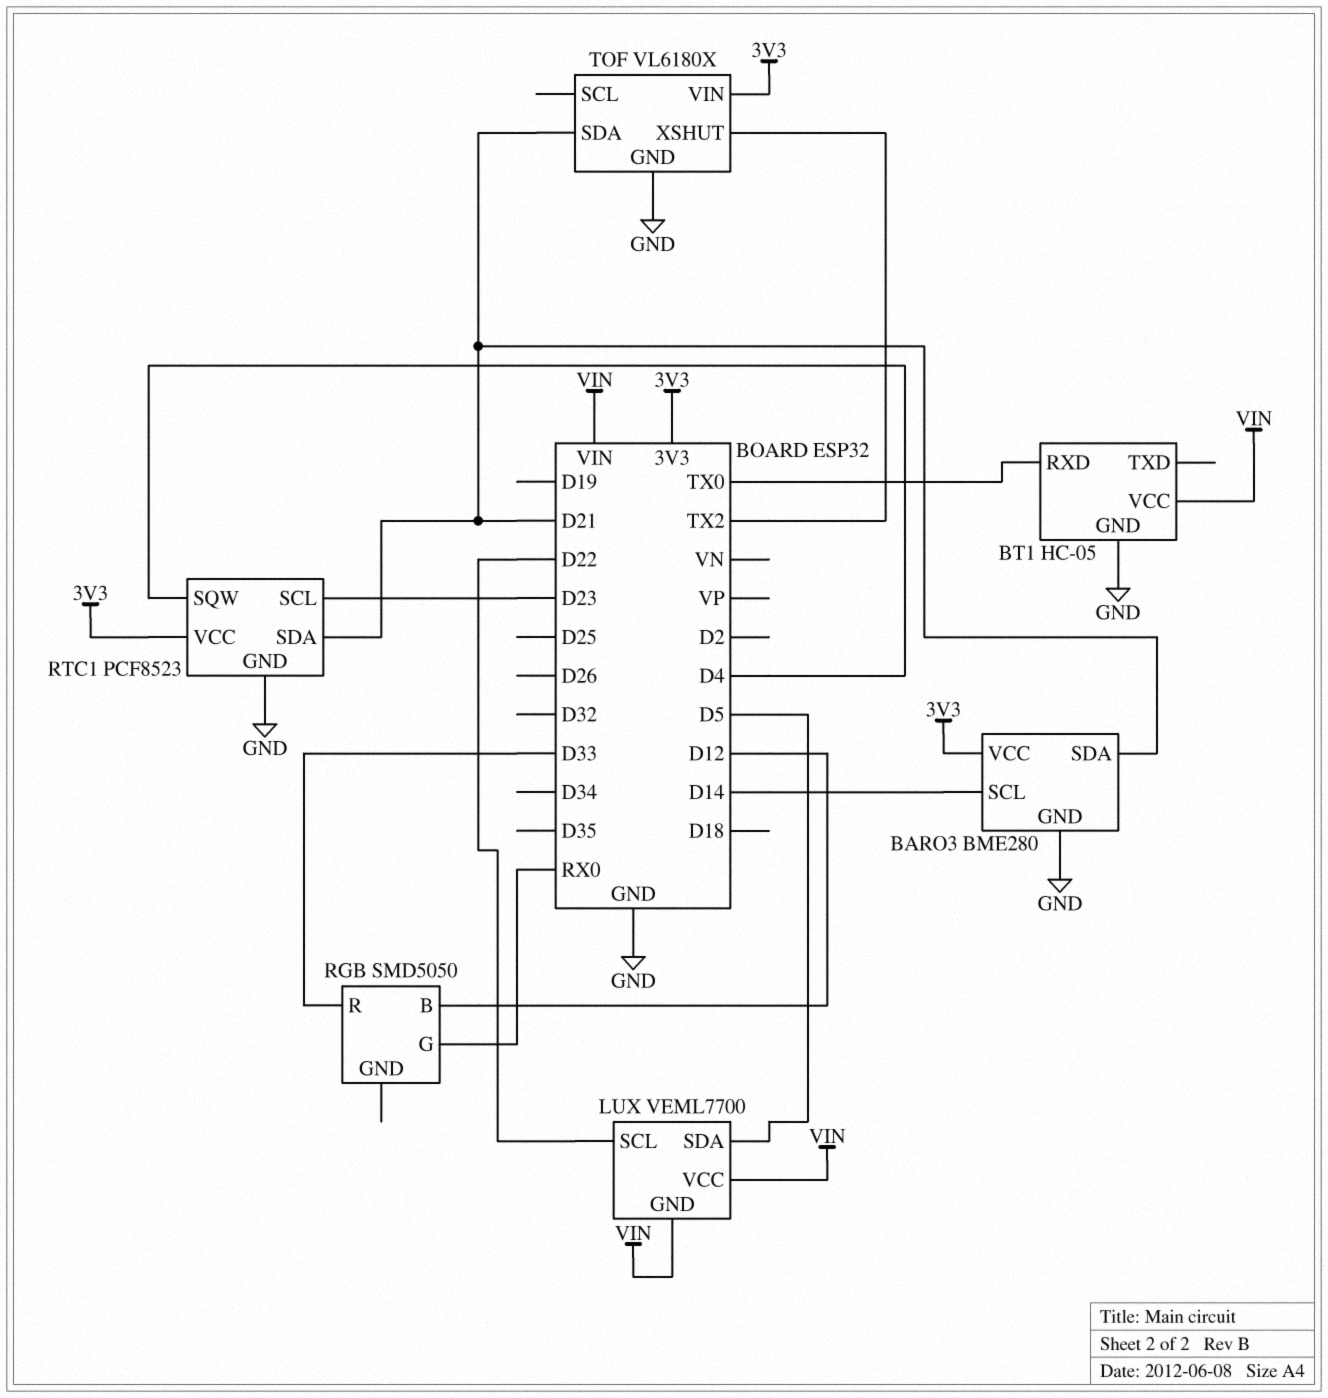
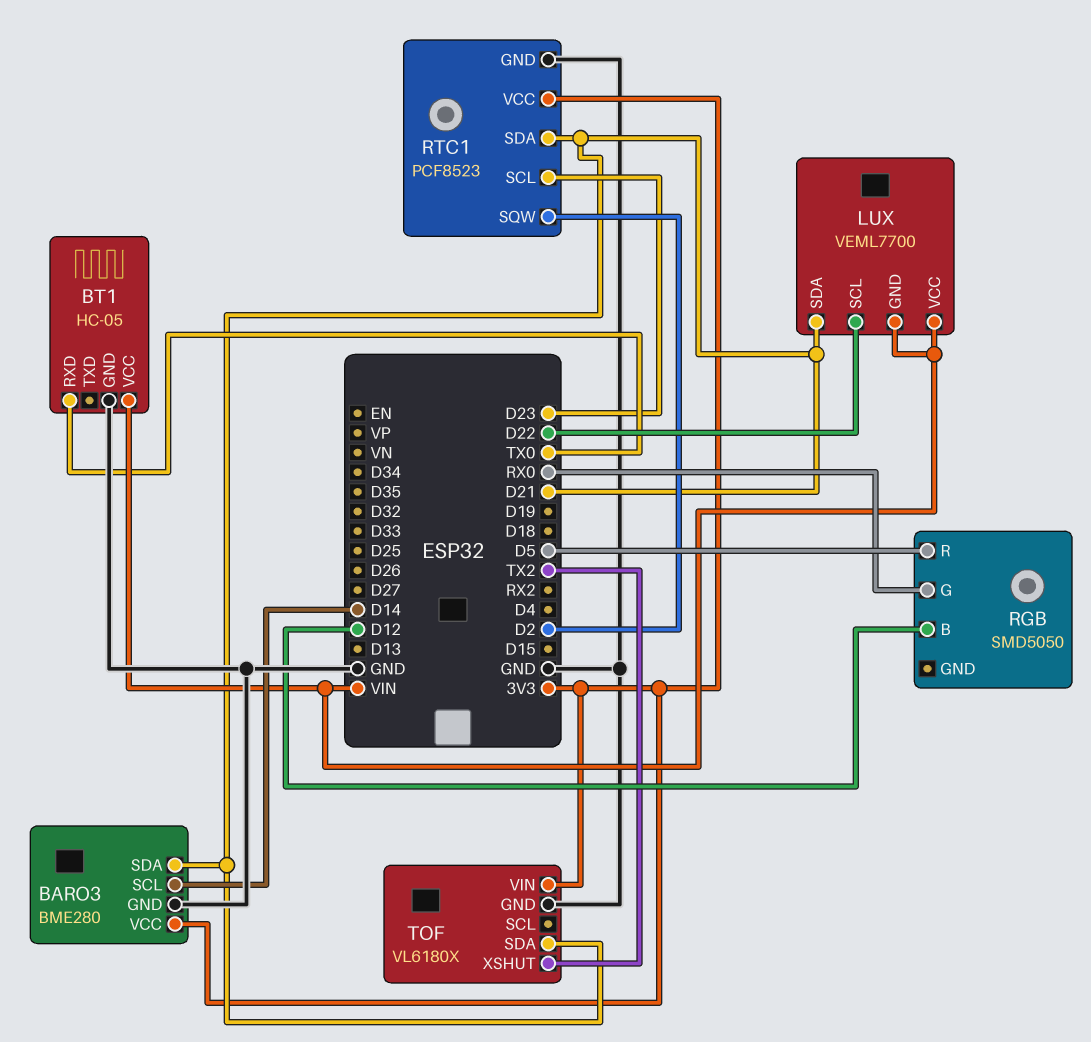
LUX pin SDA: D5 -> D21
RGB pin R: D33 -> D5
RTC1 pin SQW: D4 -> D2

